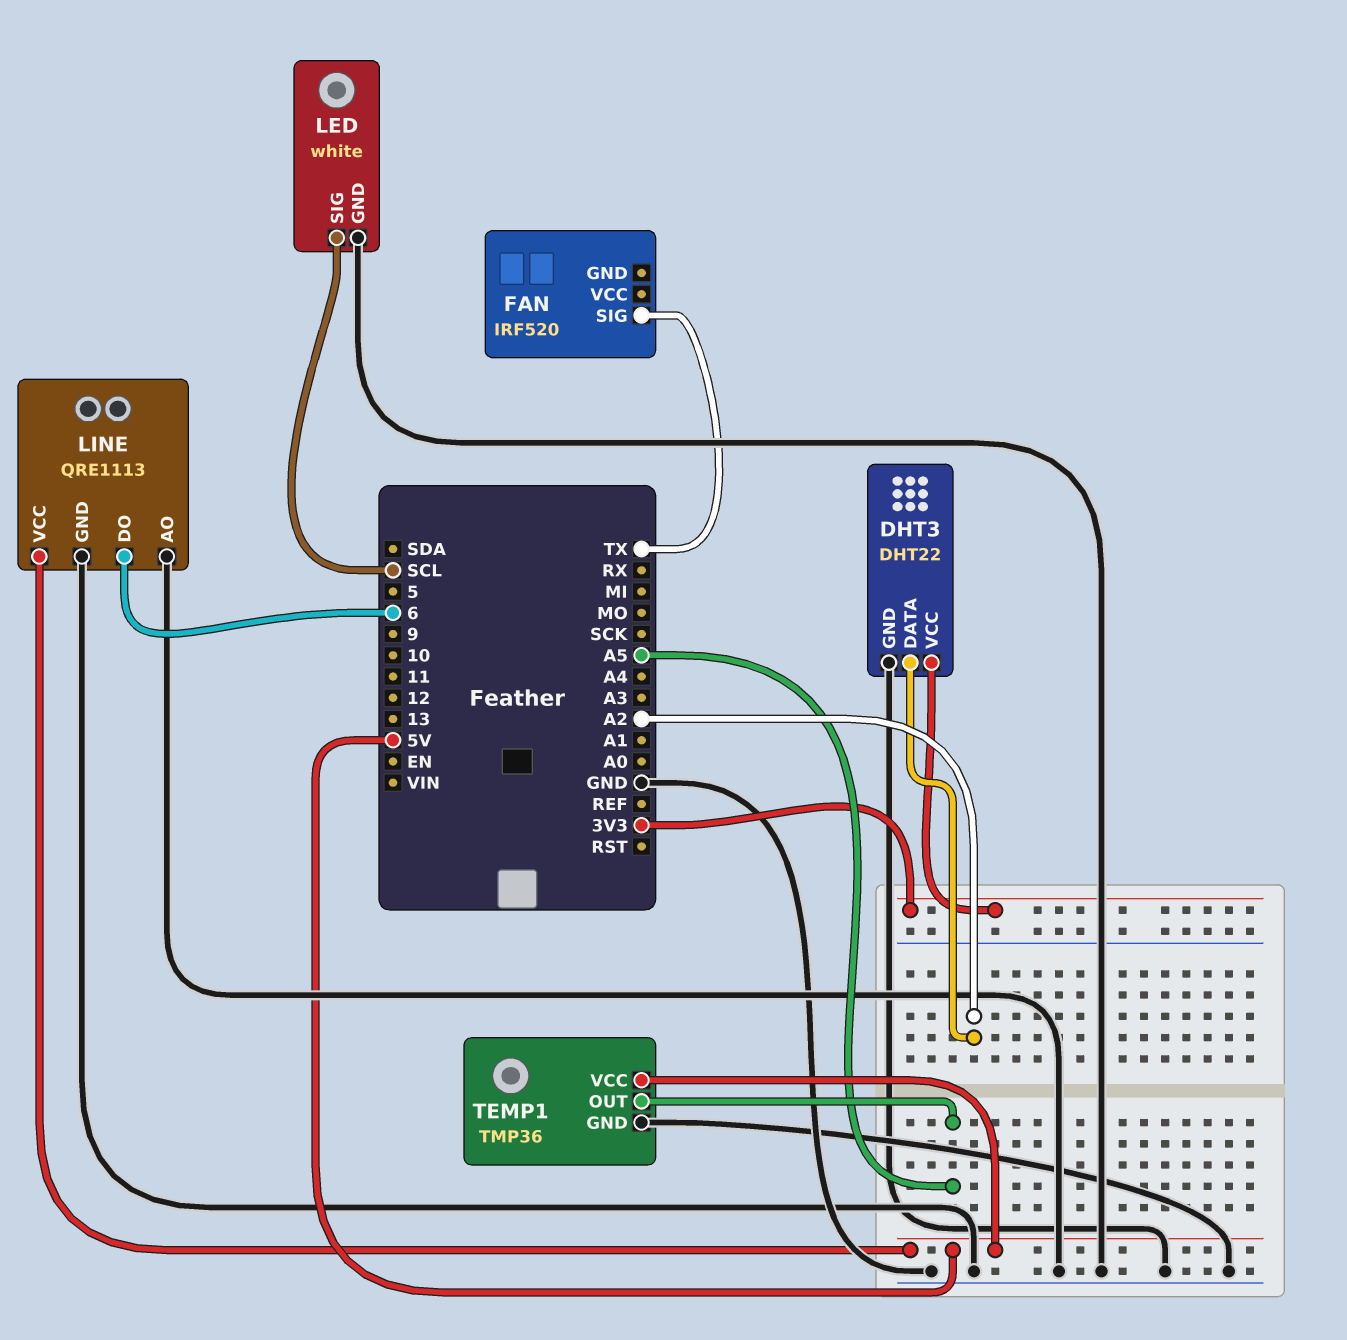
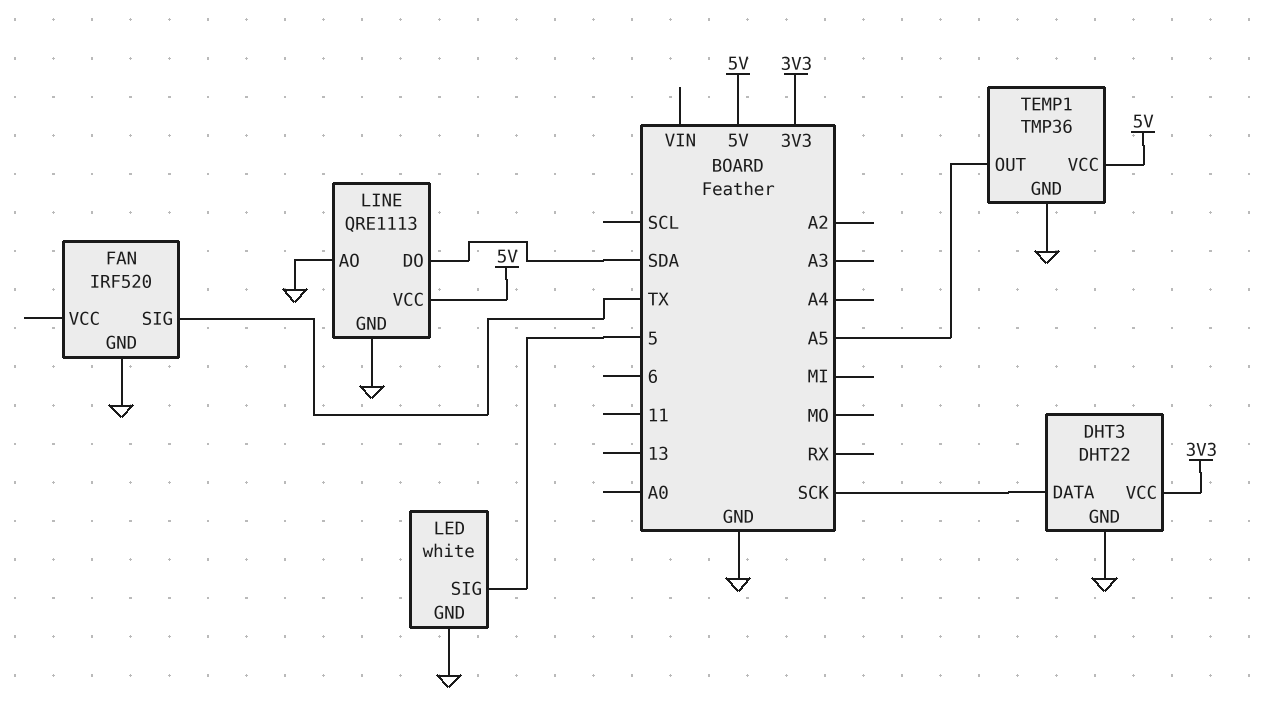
DHT3 pin DATA: A2 -> SCK
FAN pin GND: none -> GND
LED pin SIG: SCL -> 5
LINE pin DO: 6 -> SDA

